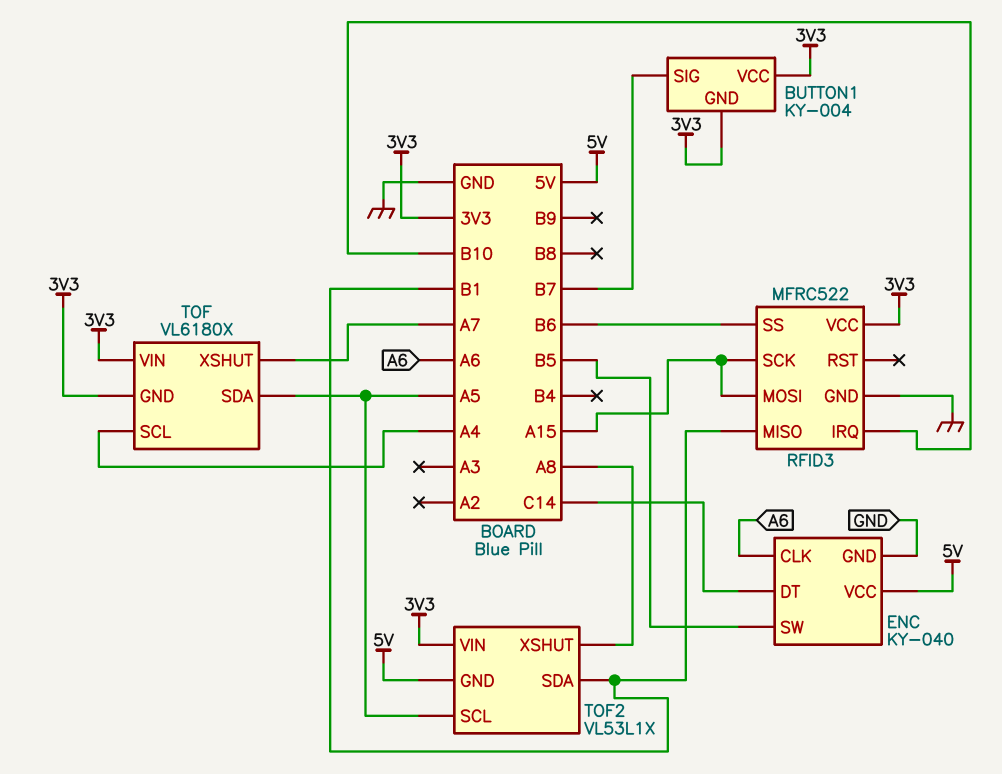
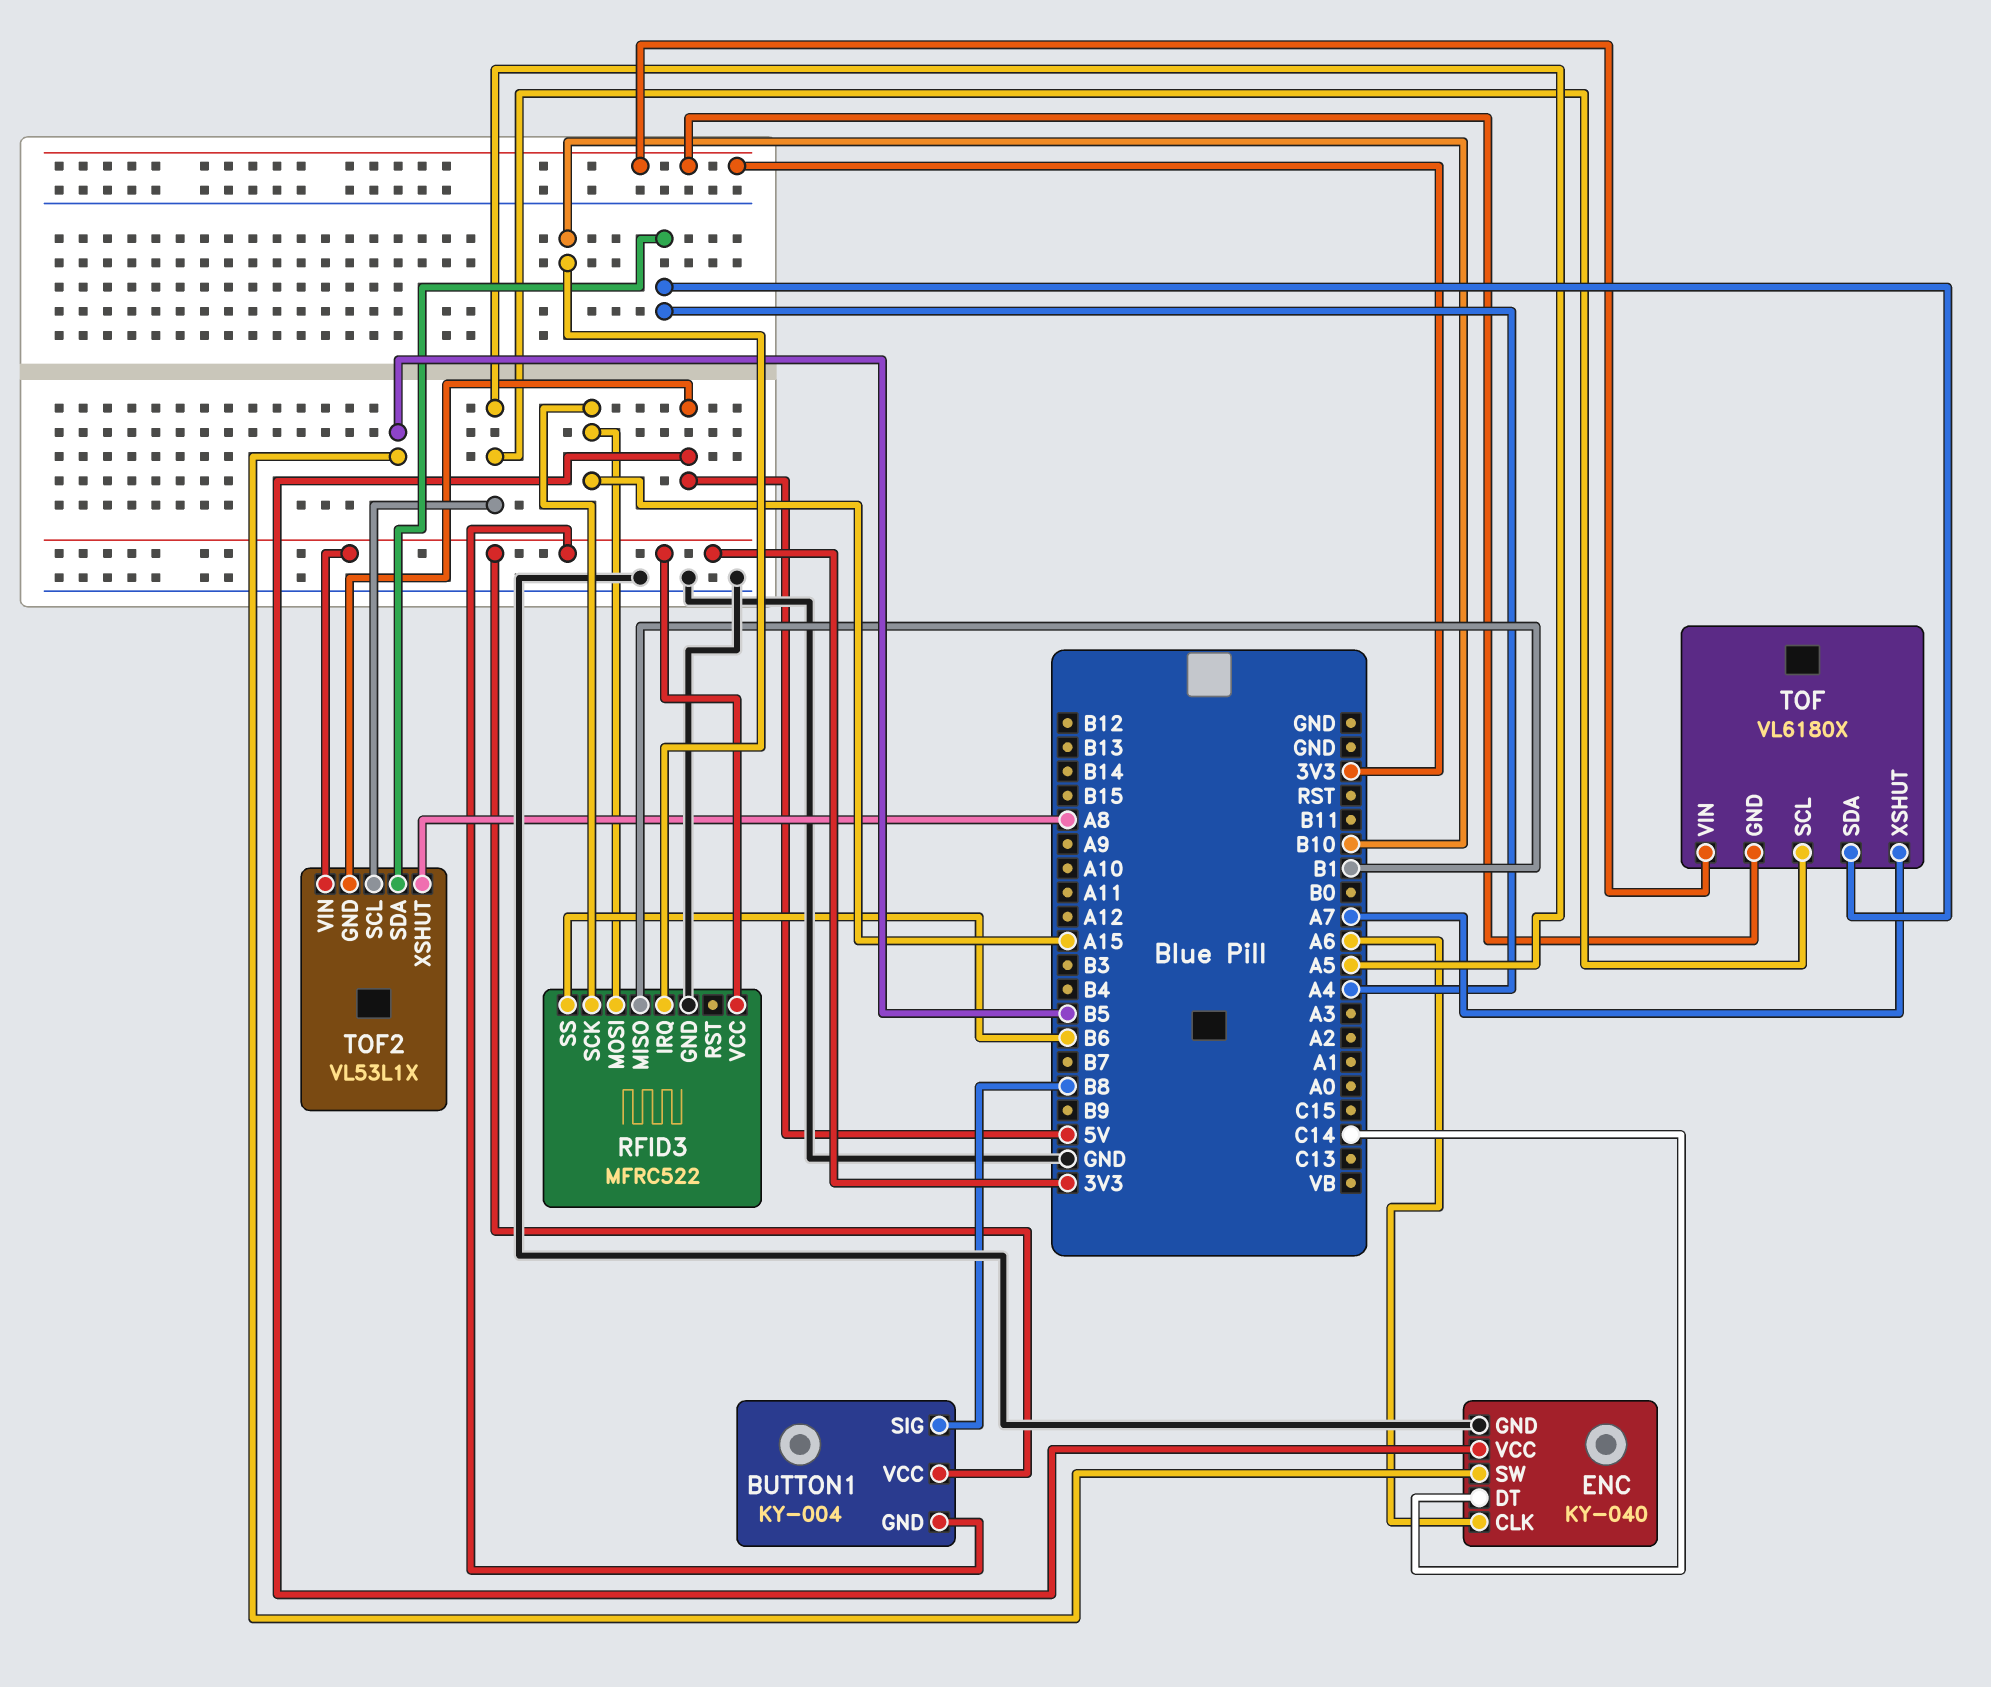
BUTTON1 pin SIG: B7 -> B8
TOF pin SCL: A4 -> A5
TOF pin SDA: A5 -> A4
TOF2 pin SDA: B1 -> A4

